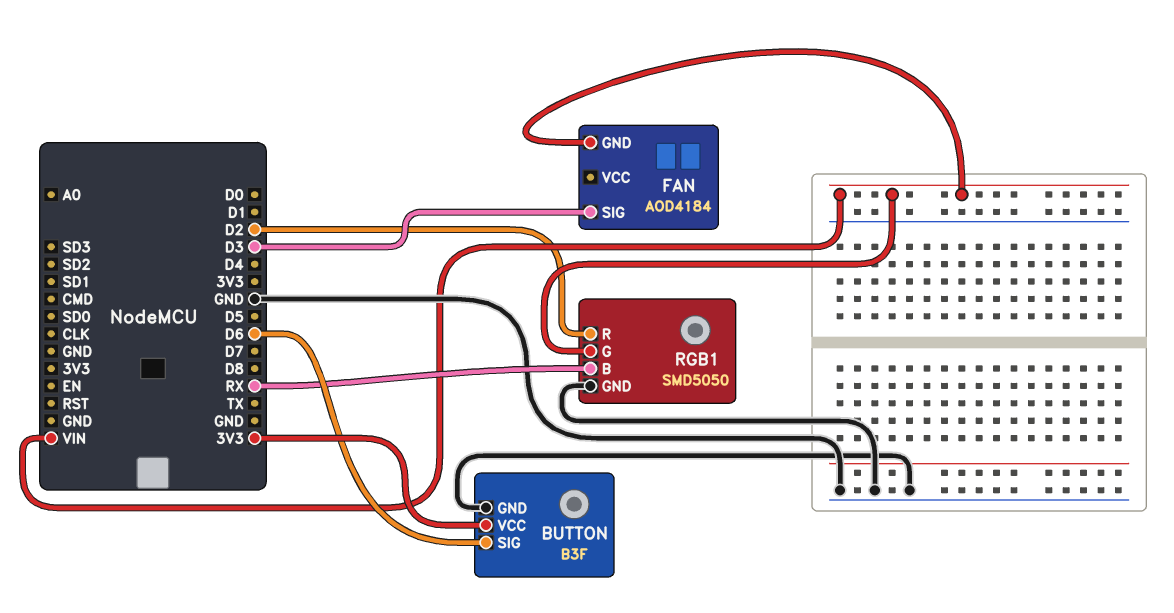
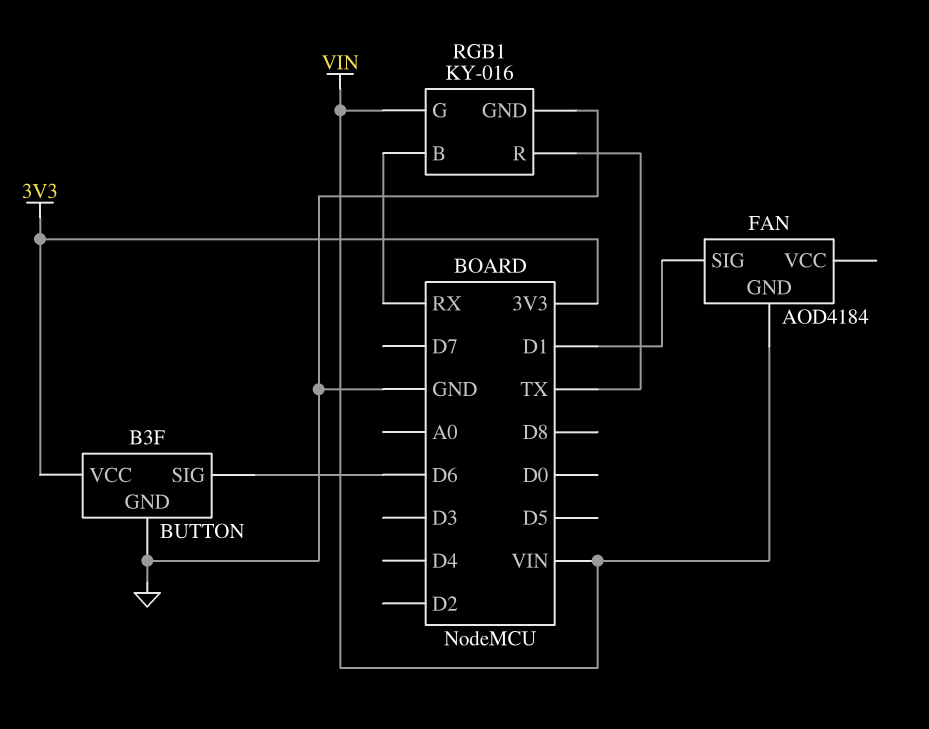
FAN pin SIG: D3 -> D1
RGB1: SMD5050 -> KY-016
RGB1 pin R: D2 -> TX

